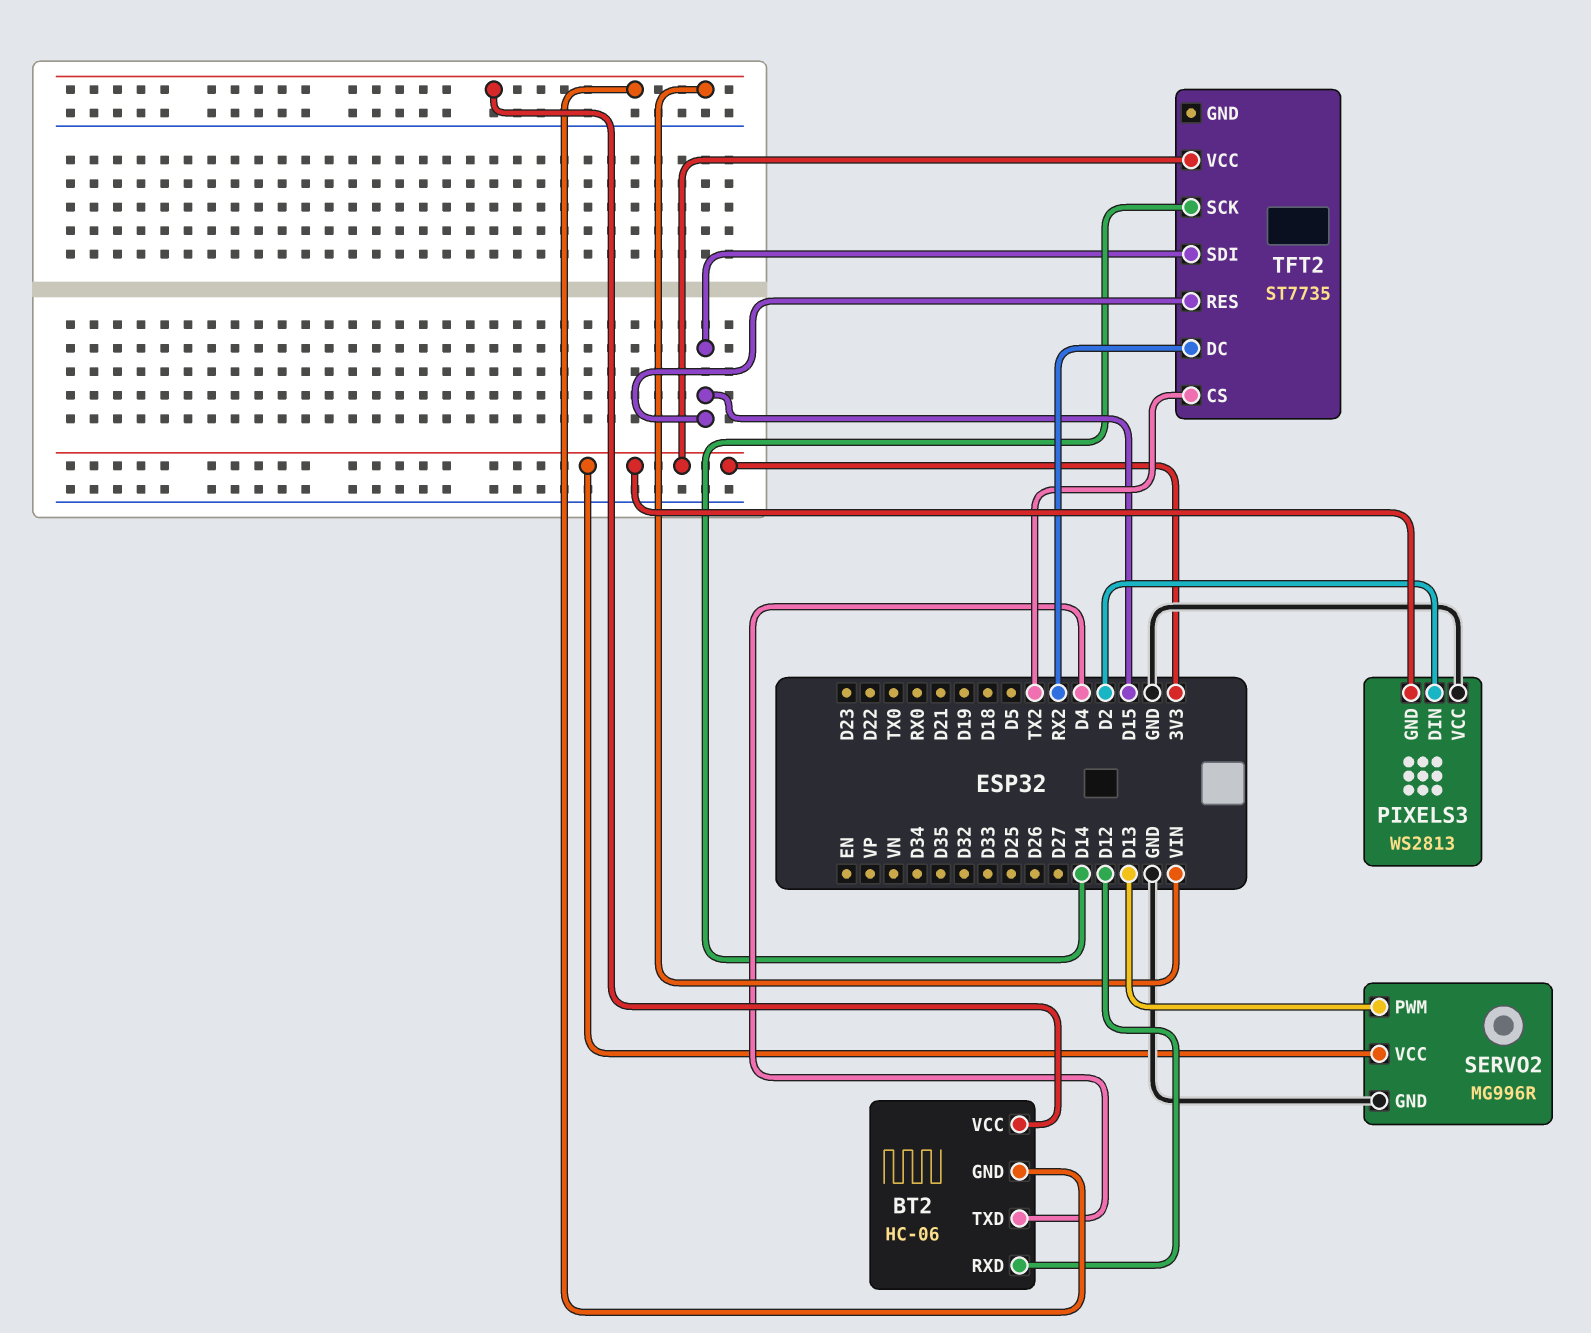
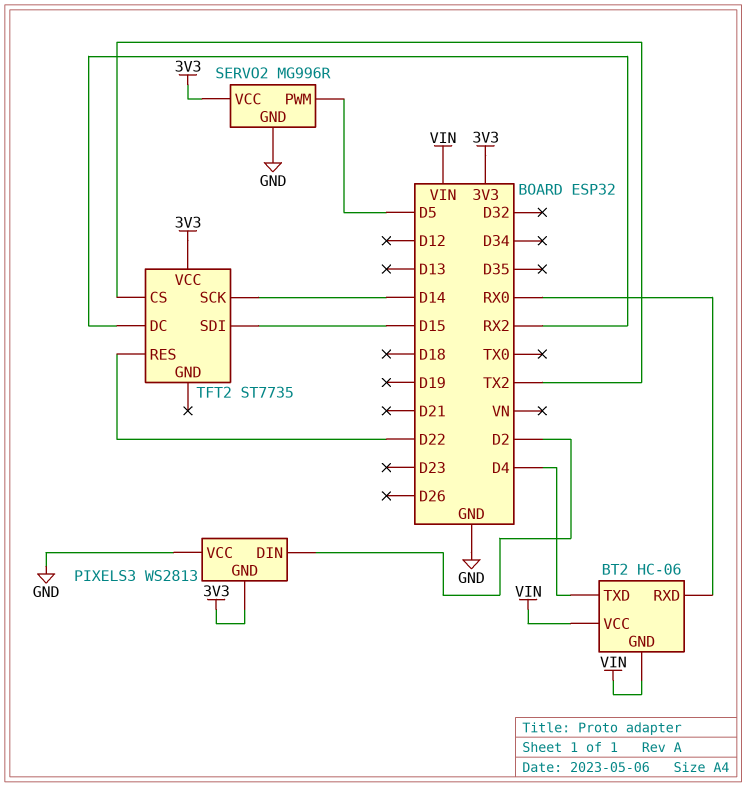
BT2 pin RXD: D12 -> RX0
SERVO2 pin PWM: D13 -> D5
TFT2 pin RES: D15 -> D22

